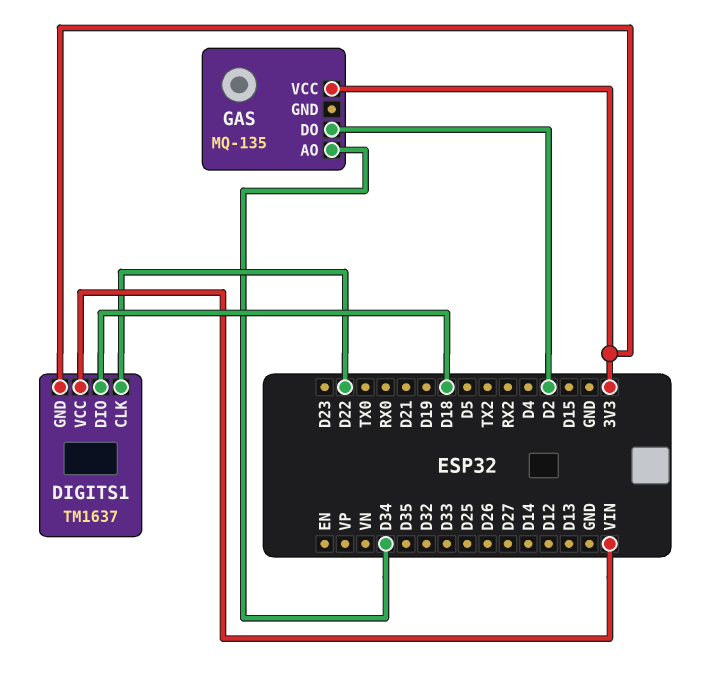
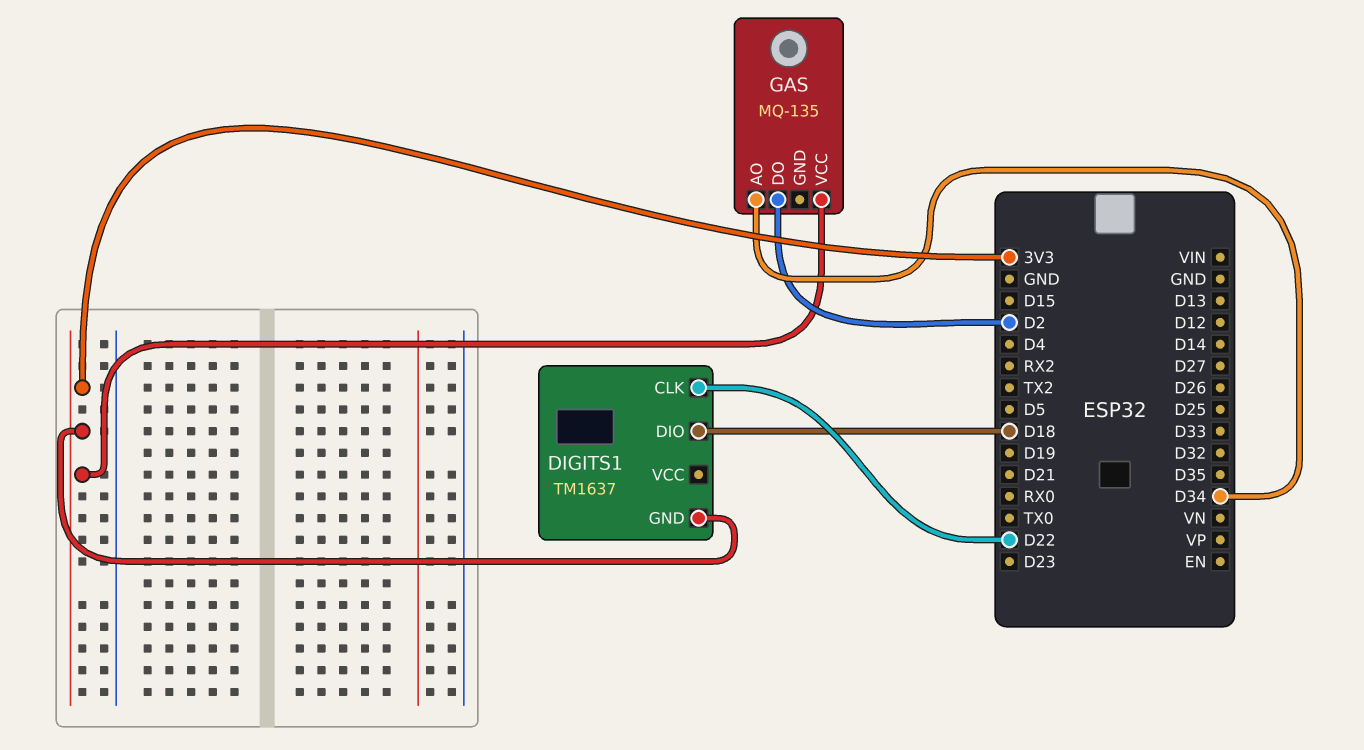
DIGITS1 pin VCC: VIN -> none

